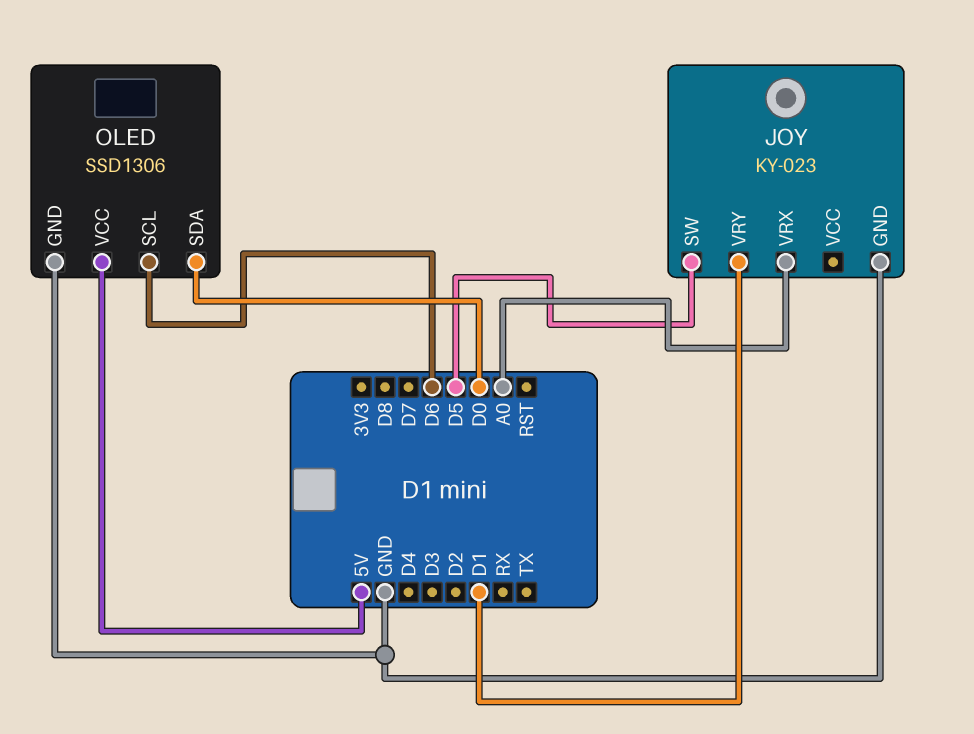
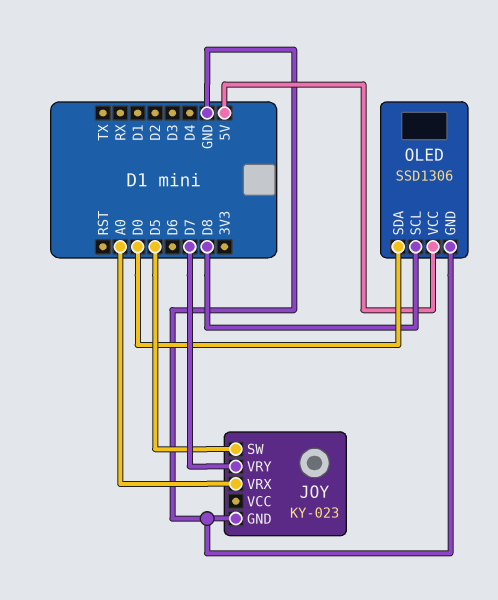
JOY pin VRY: D1 -> D7
OLED pin SCL: D6 -> D8

